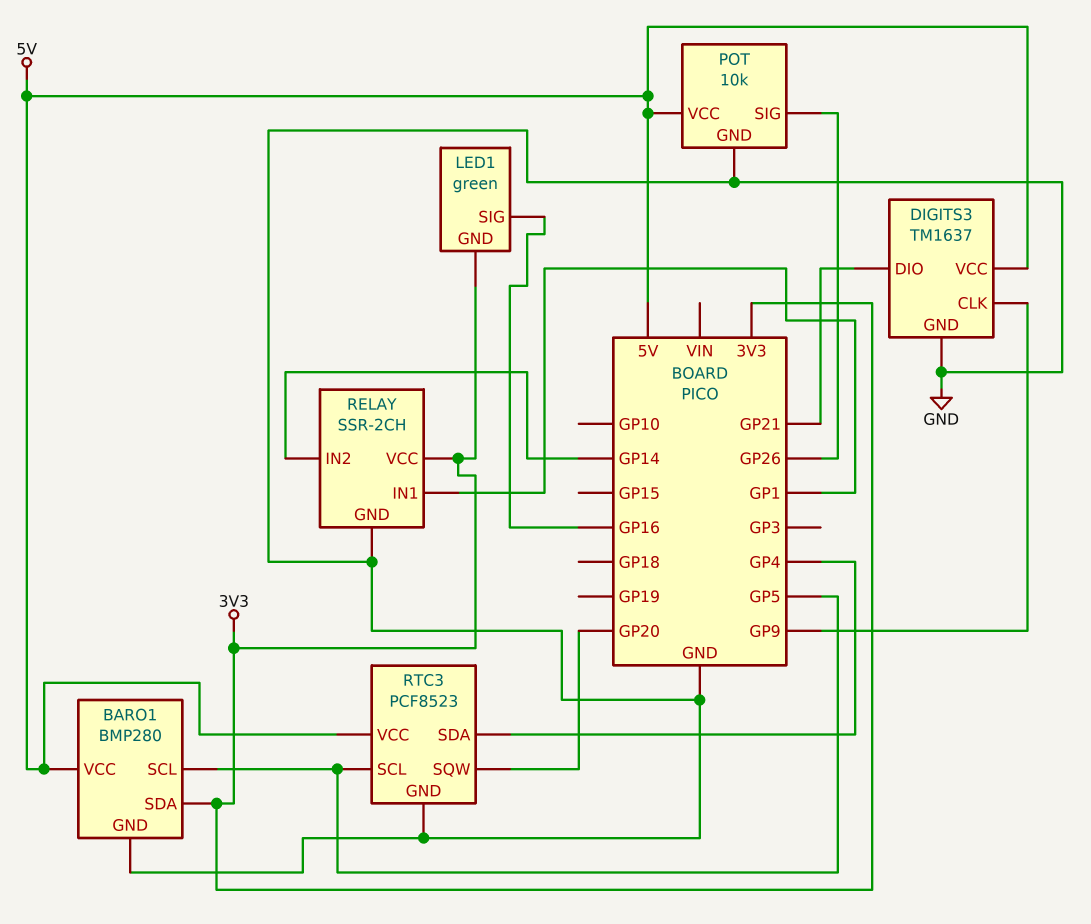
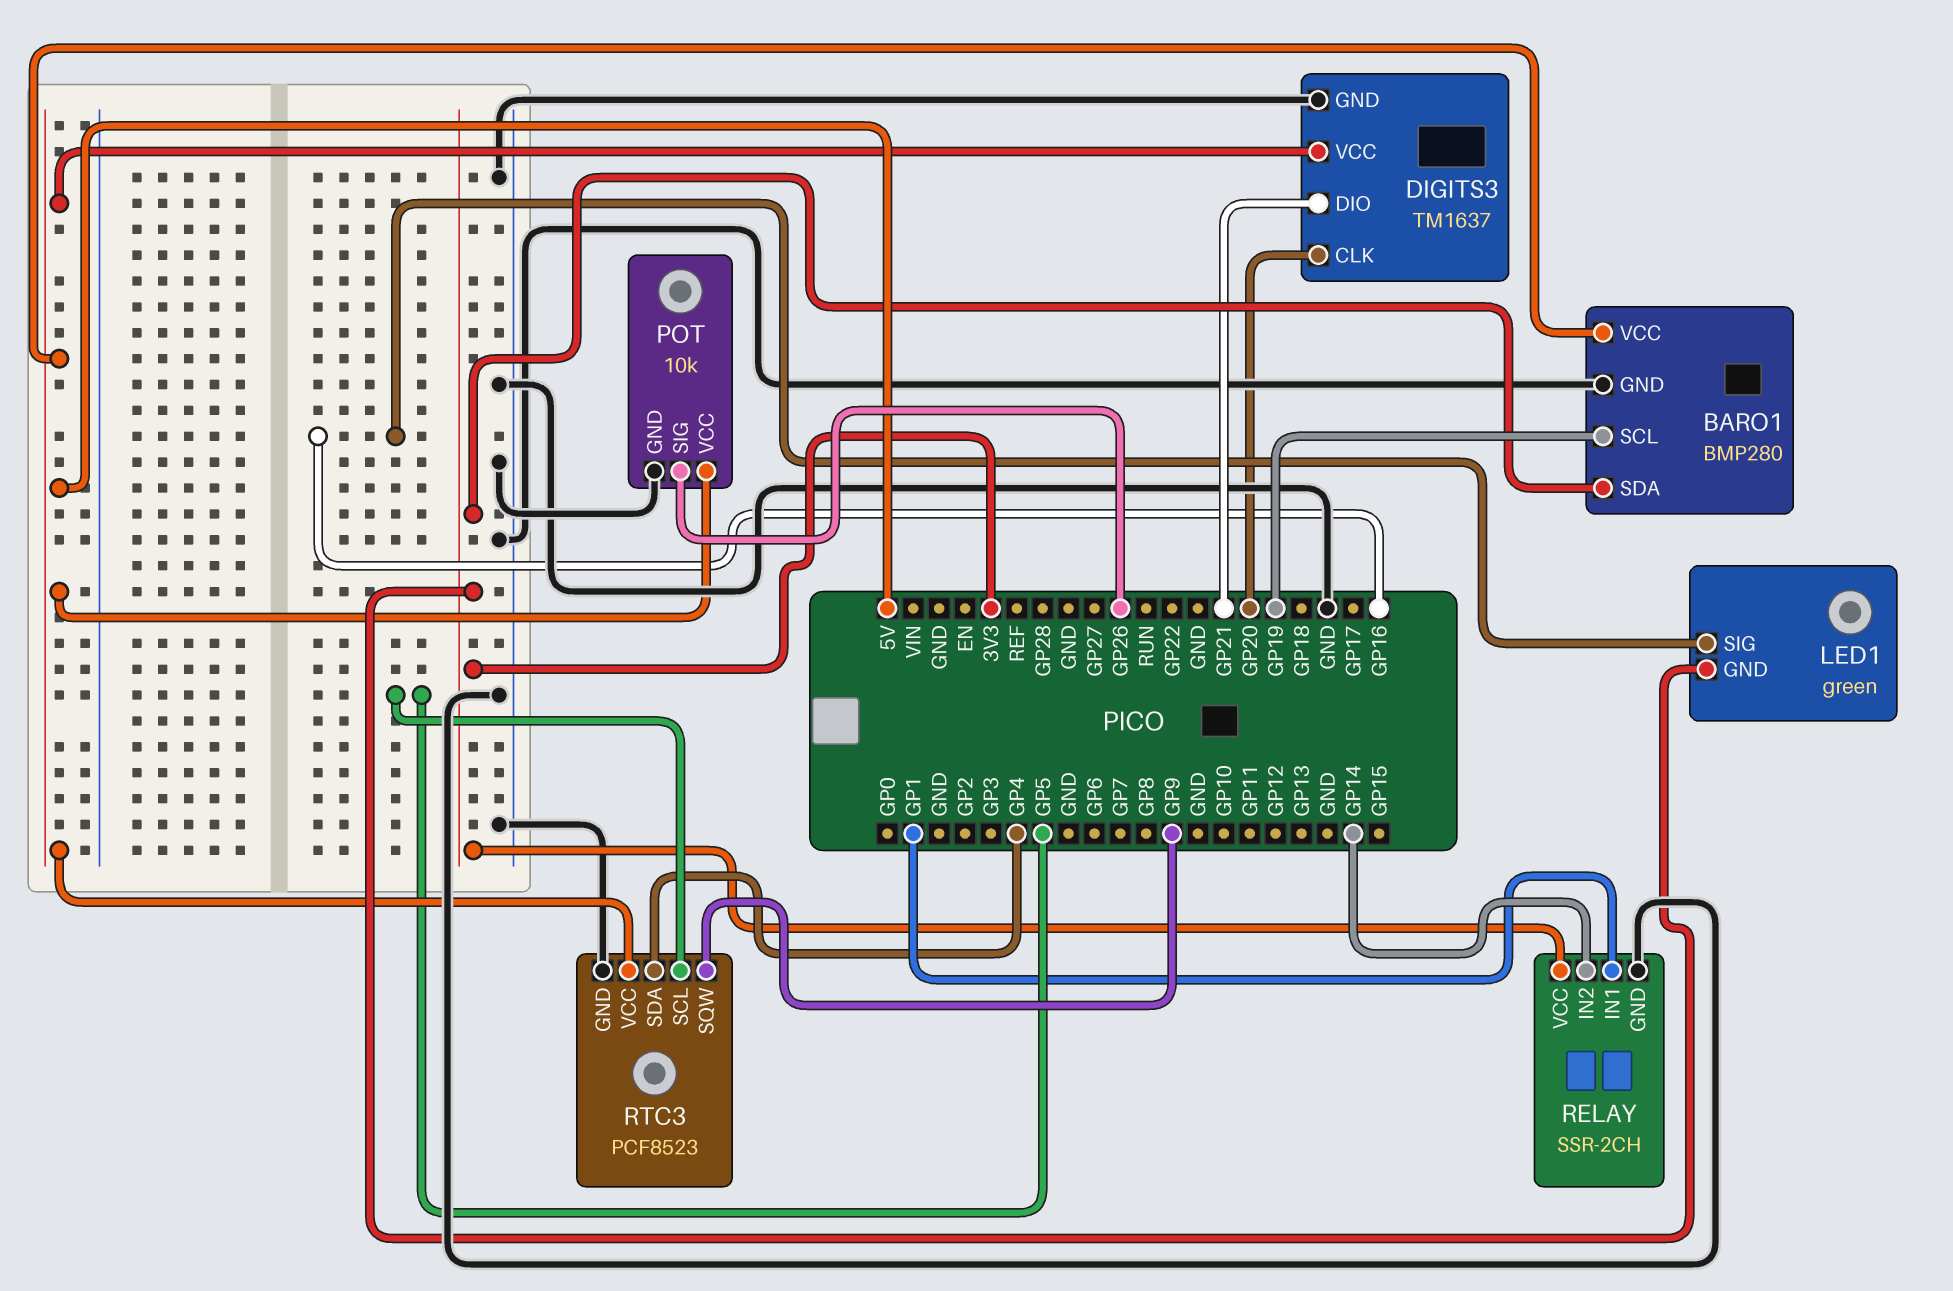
BARO1 pin SCL: GP5 -> GP19
DIGITS3 pin CLK: GP9 -> GP20
RTC3 pin SQW: GP20 -> GP9

